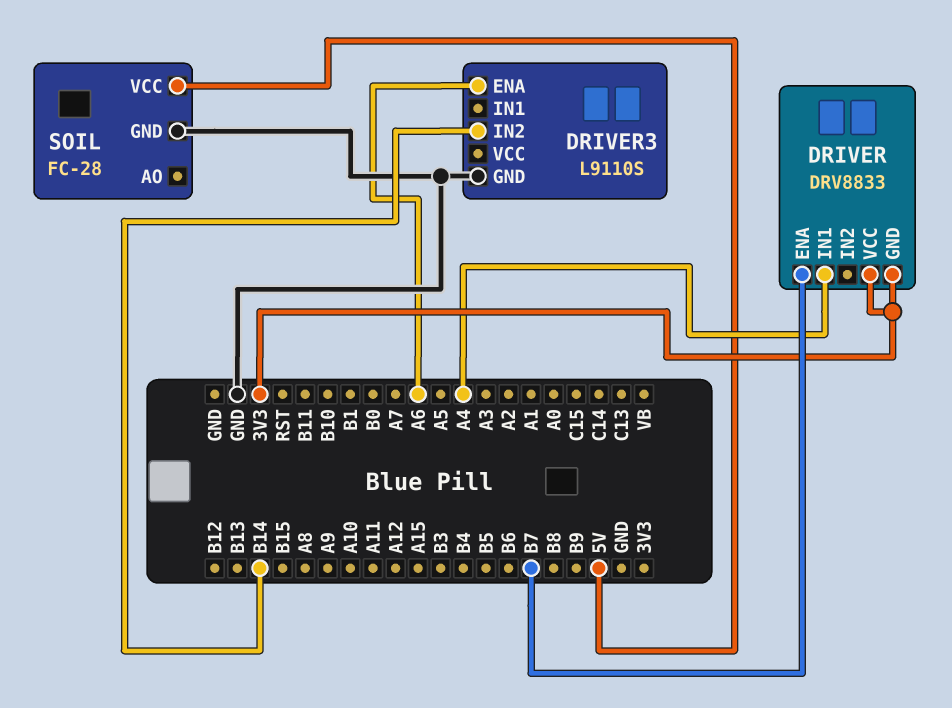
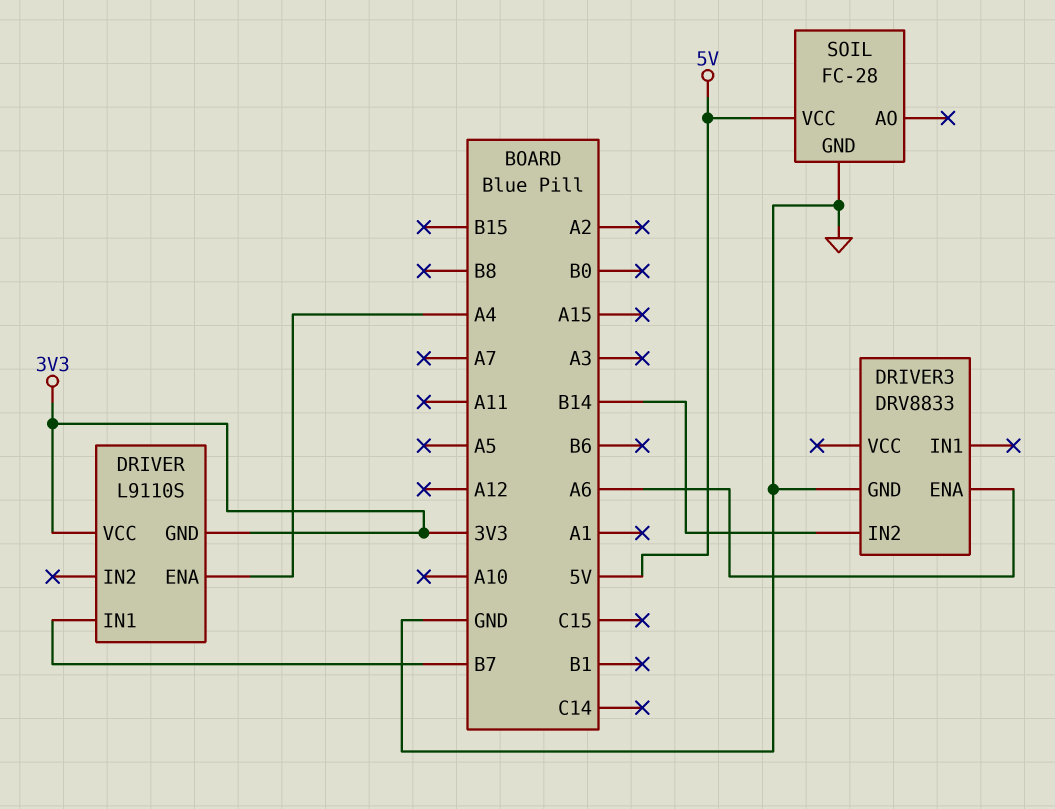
DRIVER: DRV8833 -> L9110S
DRIVER pin ENA: B7 -> A4
DRIVER pin IN1: A4 -> B7
DRIVER3: L9110S -> DRV8833

